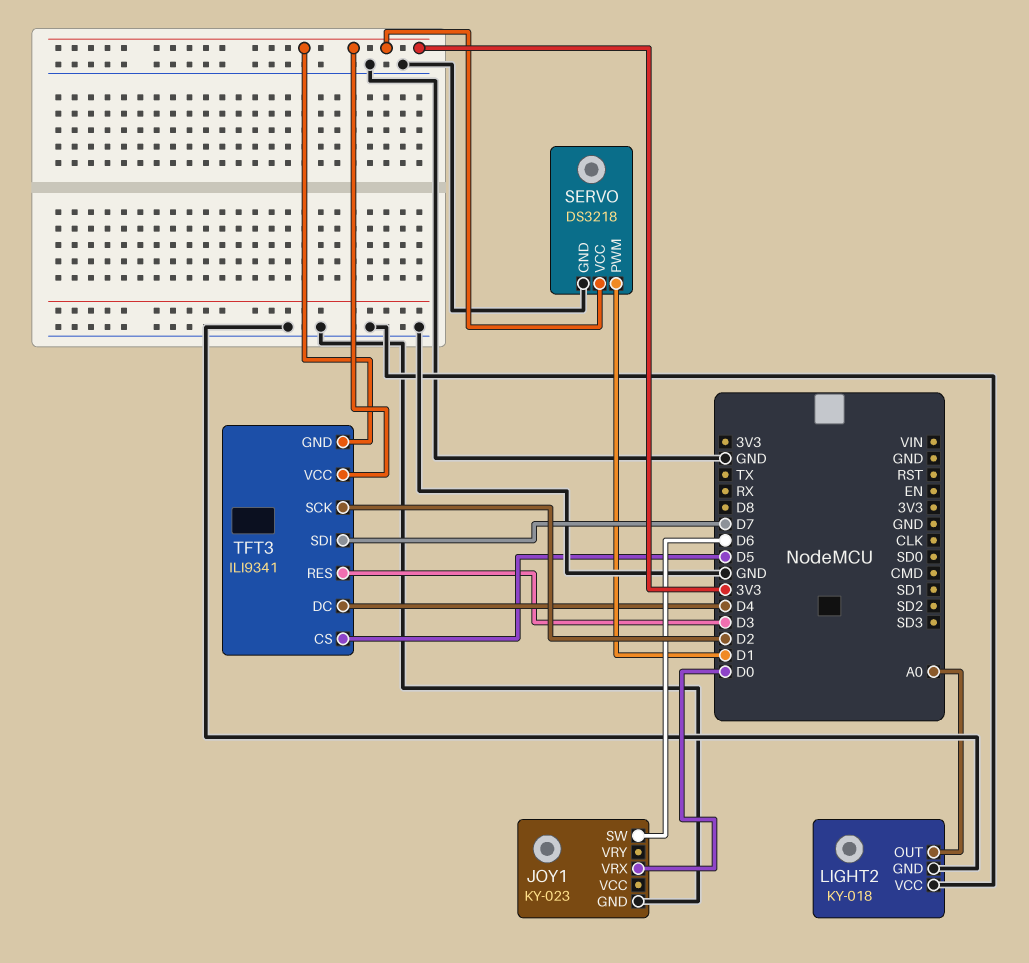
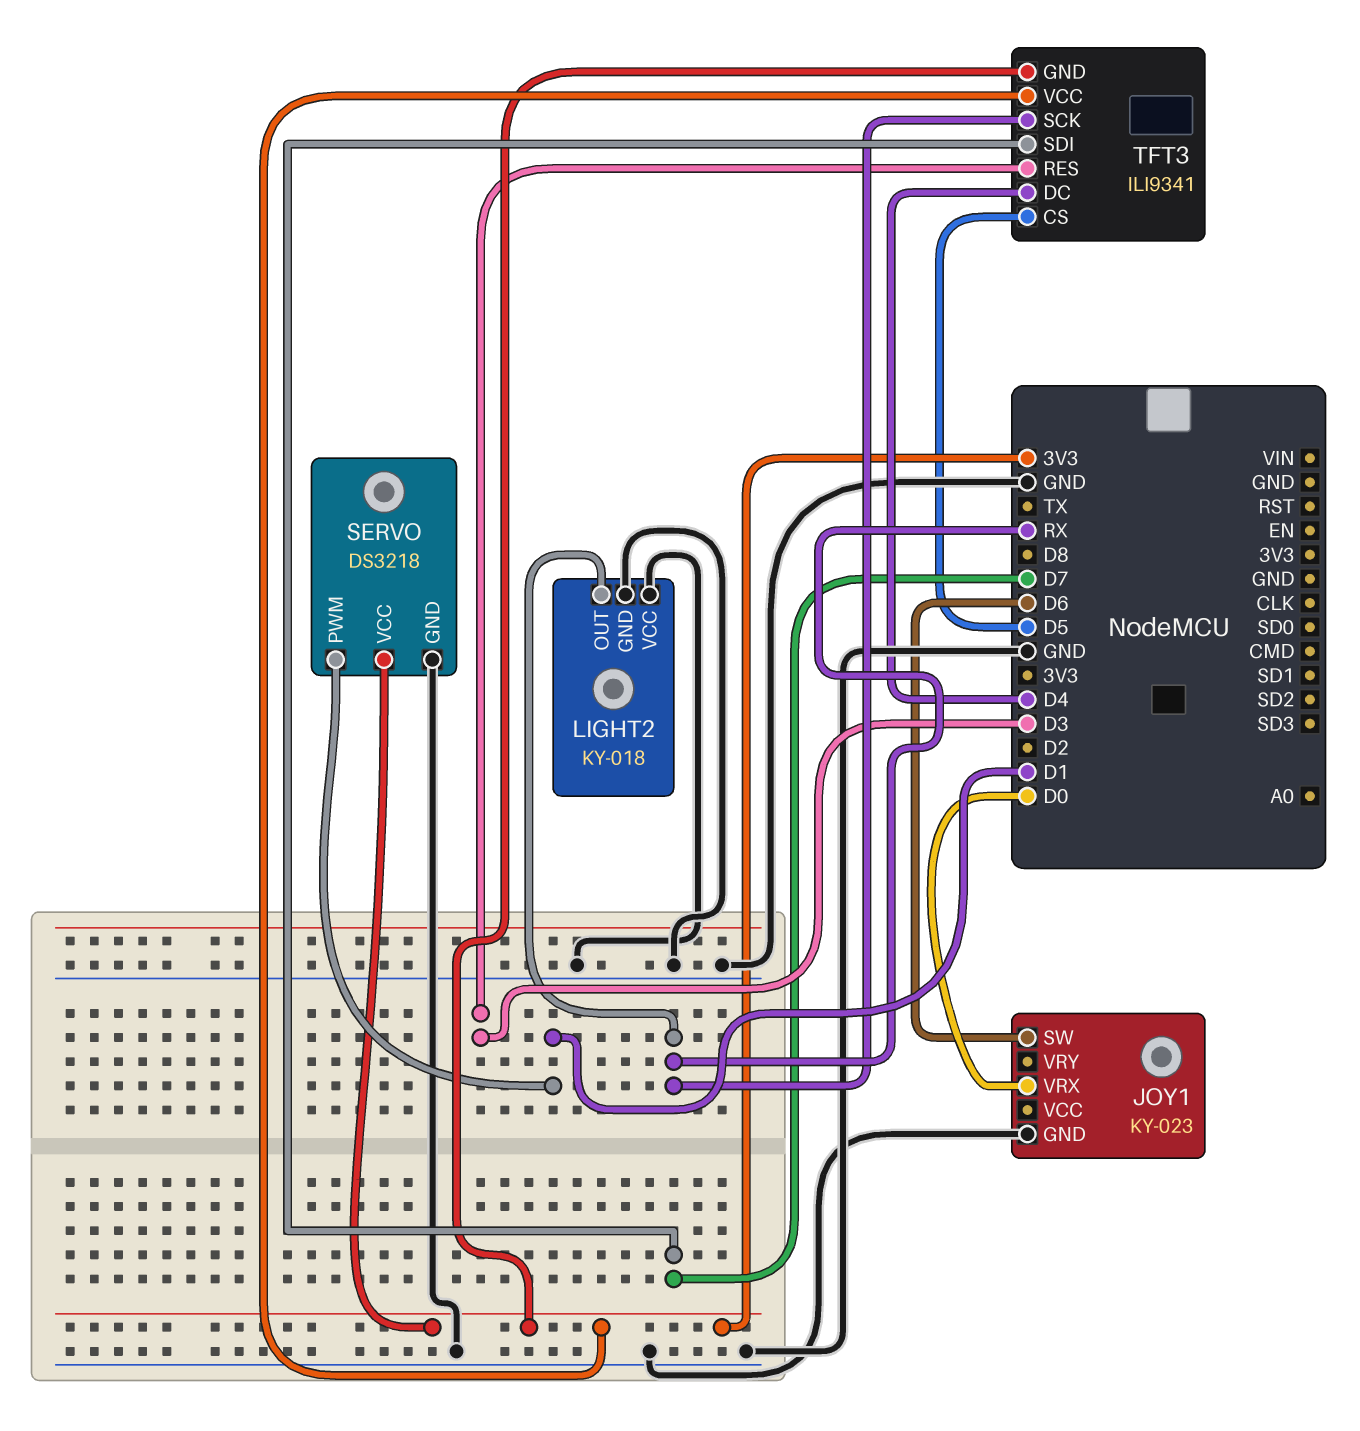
LIGHT2 pin OUT: A0 -> RX
TFT3 pin SCK: D2 -> RX

